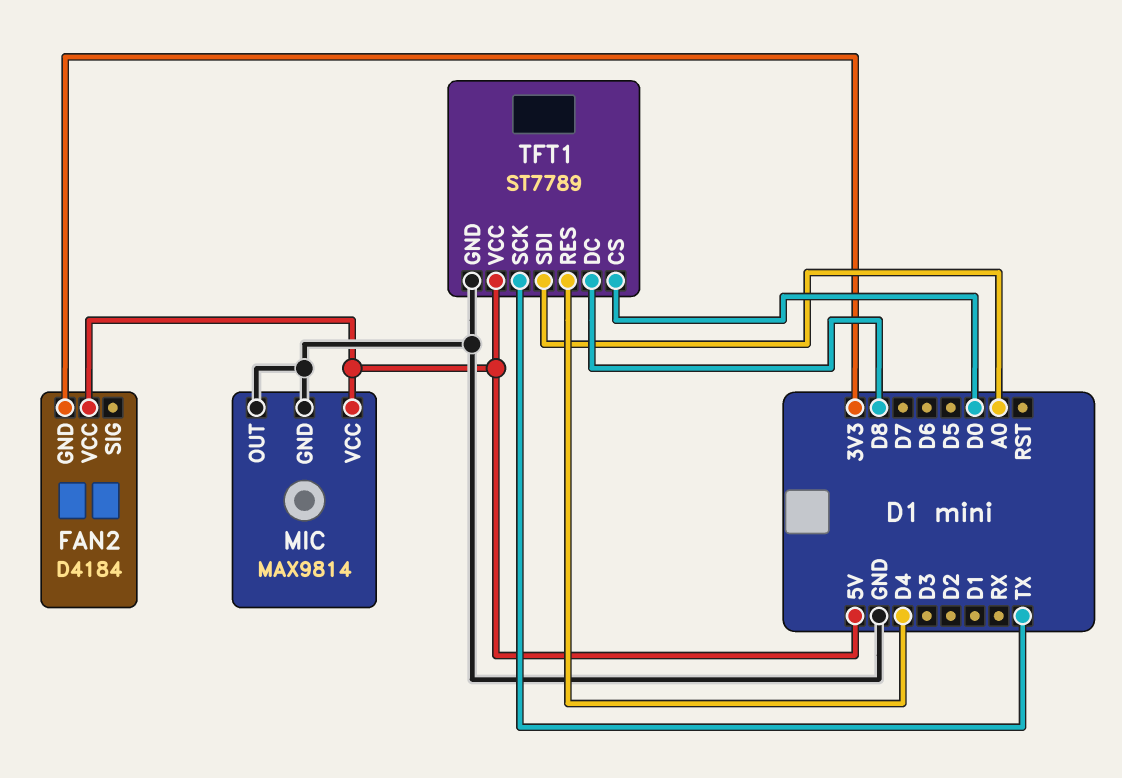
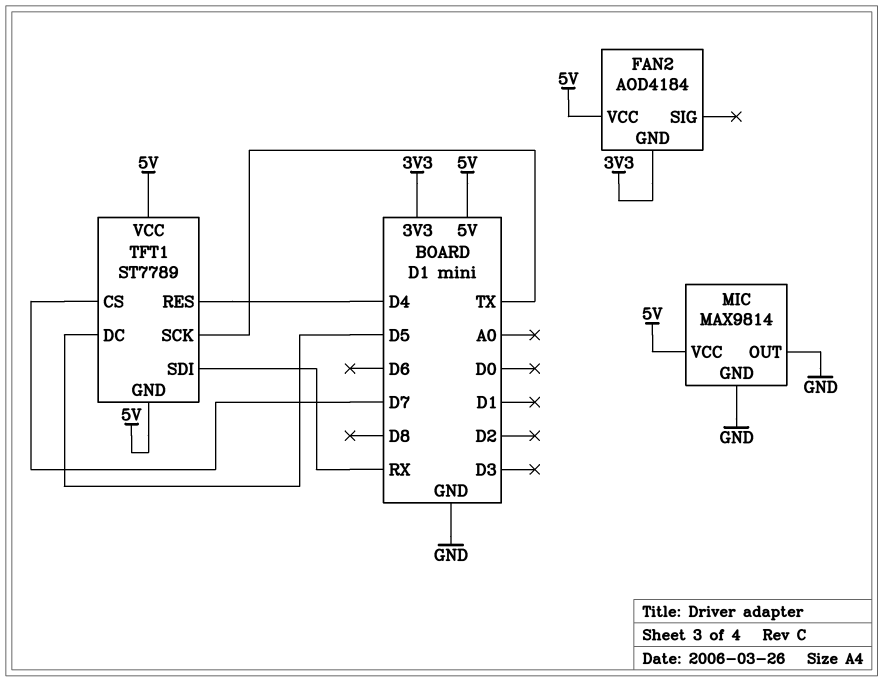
FAN2: D4184 -> AOD4184
TFT1 pin CS: D0 -> D7
TFT1 pin DC: D8 -> D5
TFT1 pin GND: GND -> 5V
TFT1 pin SDI: A0 -> RX

